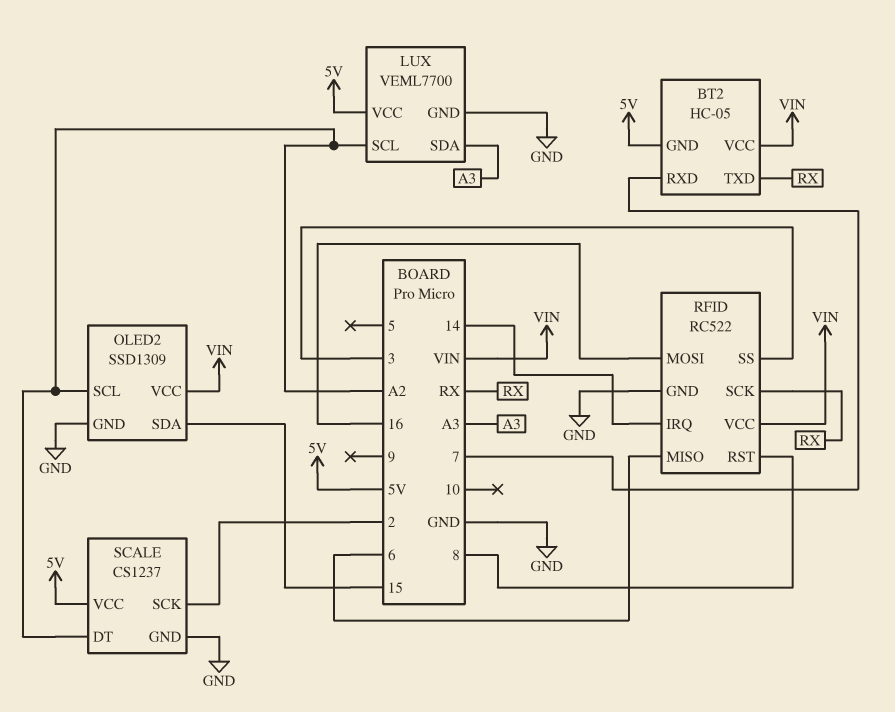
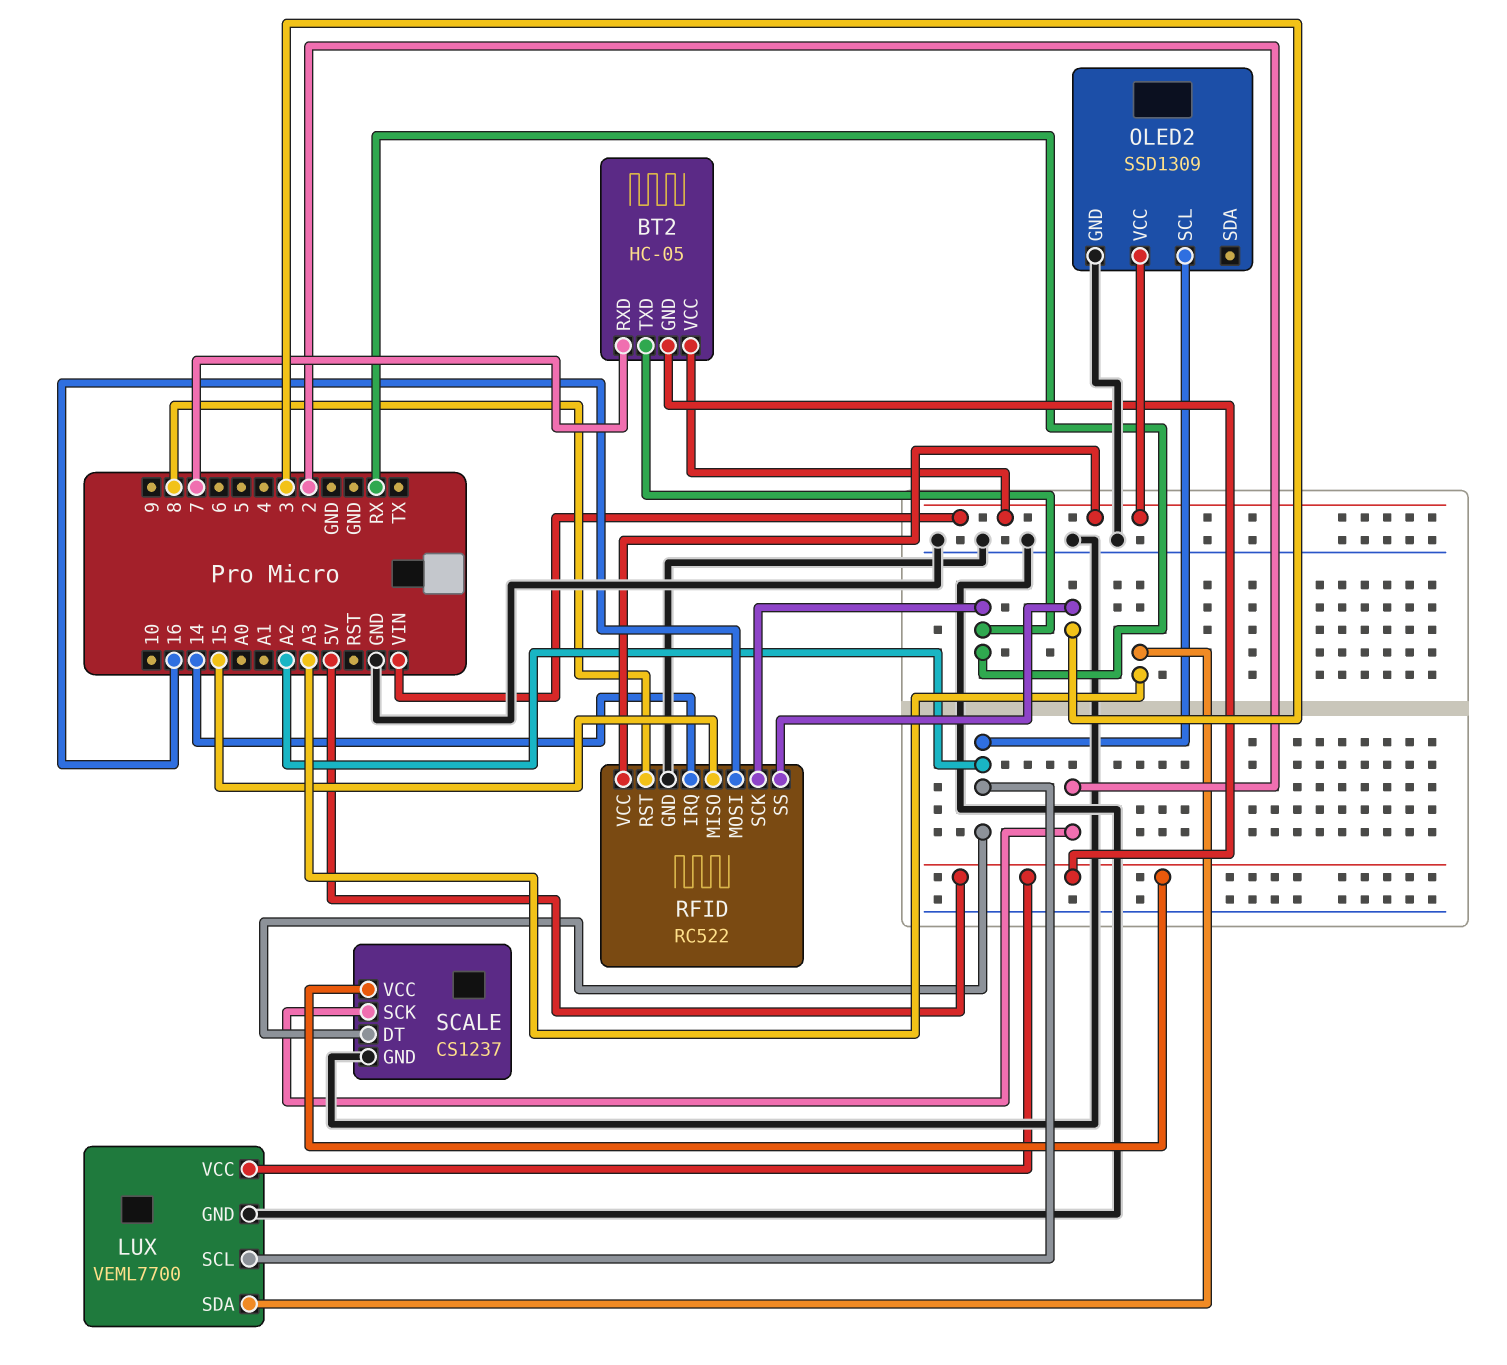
OLED2 pin SDA: 15 -> none
RFID pin MISO: 6 -> 15

